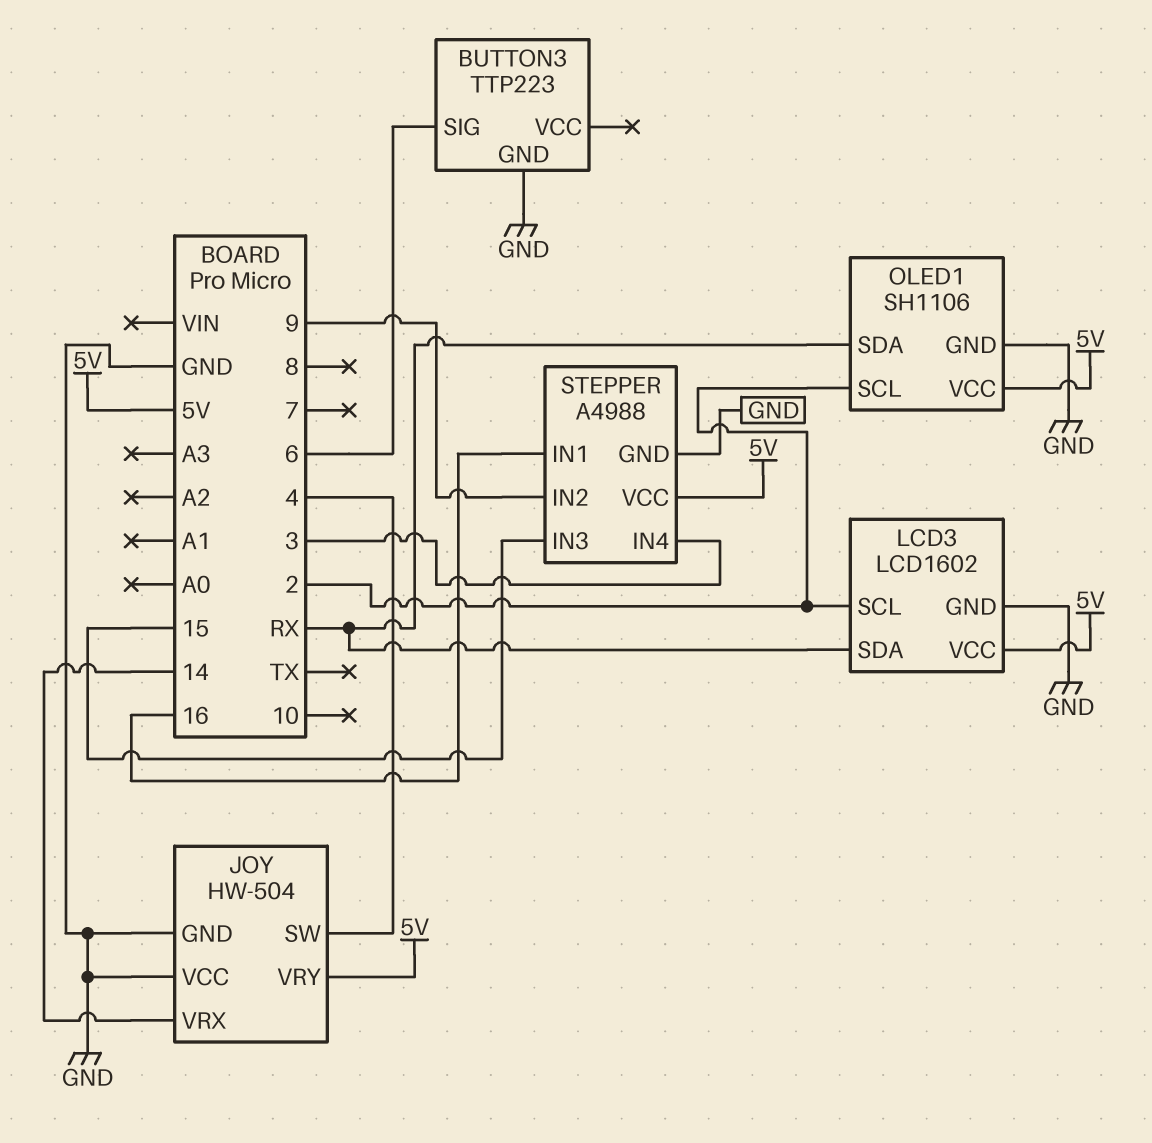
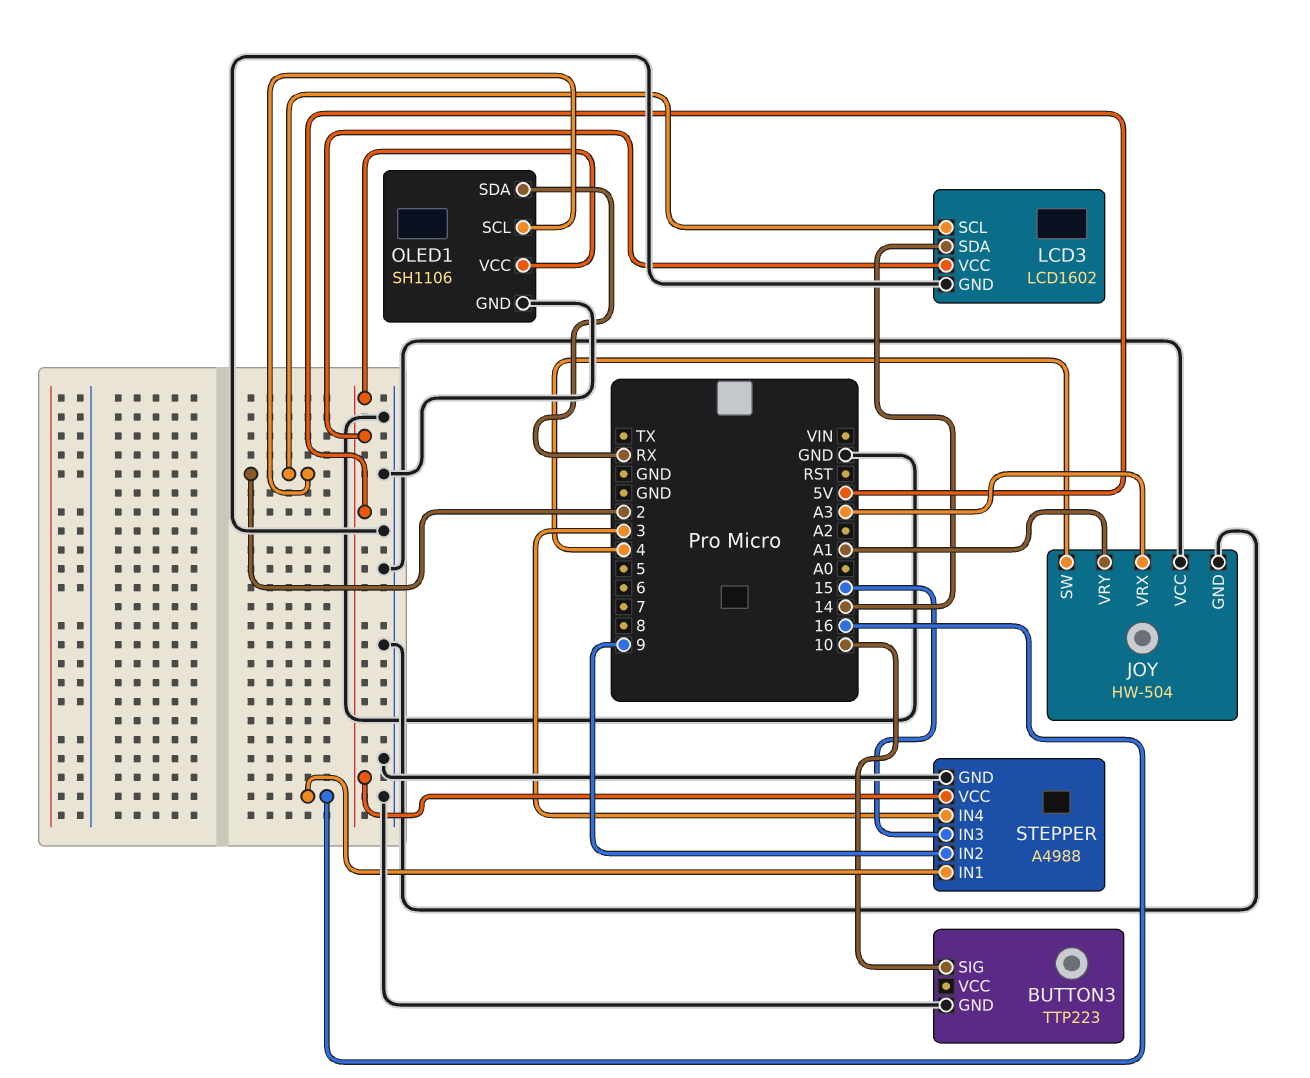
BUTTON3 pin SIG: 6 -> 10
JOY pin VRX: 14 -> A3
JOY pin VRY: 5V -> A1
LCD3 pin SDA: RX -> 14

